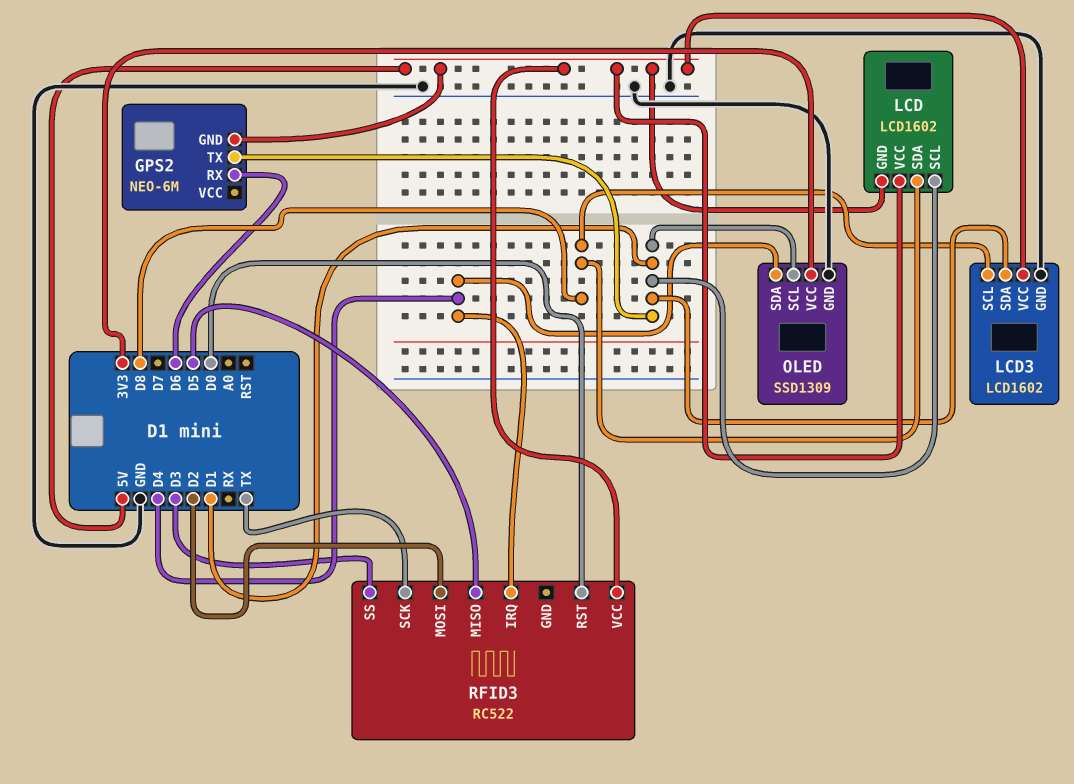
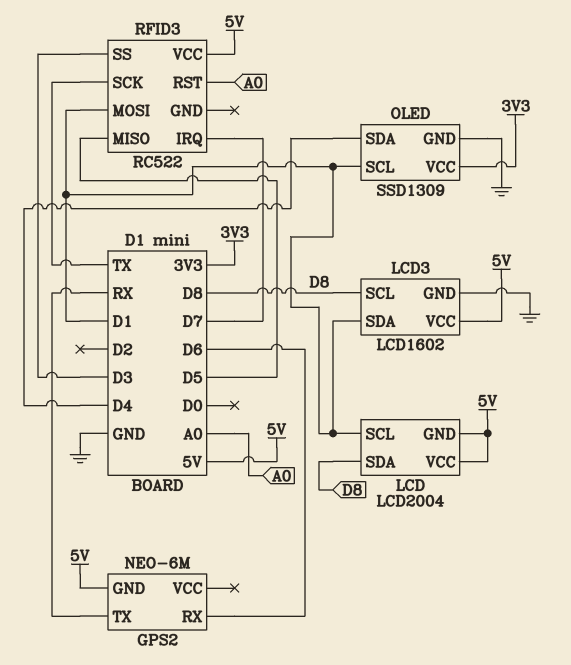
GPS2 pin TX: D1 -> RX
LCD: LCD1602 -> LCD2004
RFID3 pin IRQ: D4 -> D7
RFID3 pin MOSI: D2 -> D1
RFID3 pin RST: D0 -> A0

